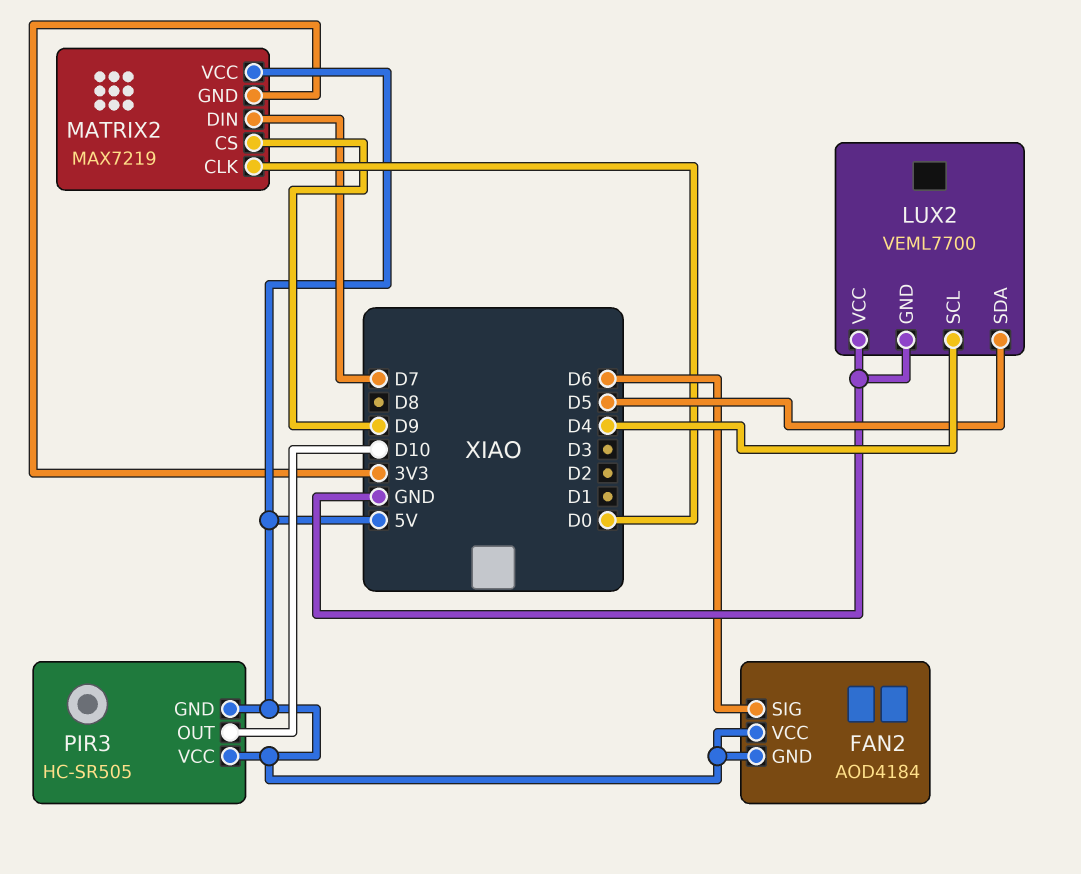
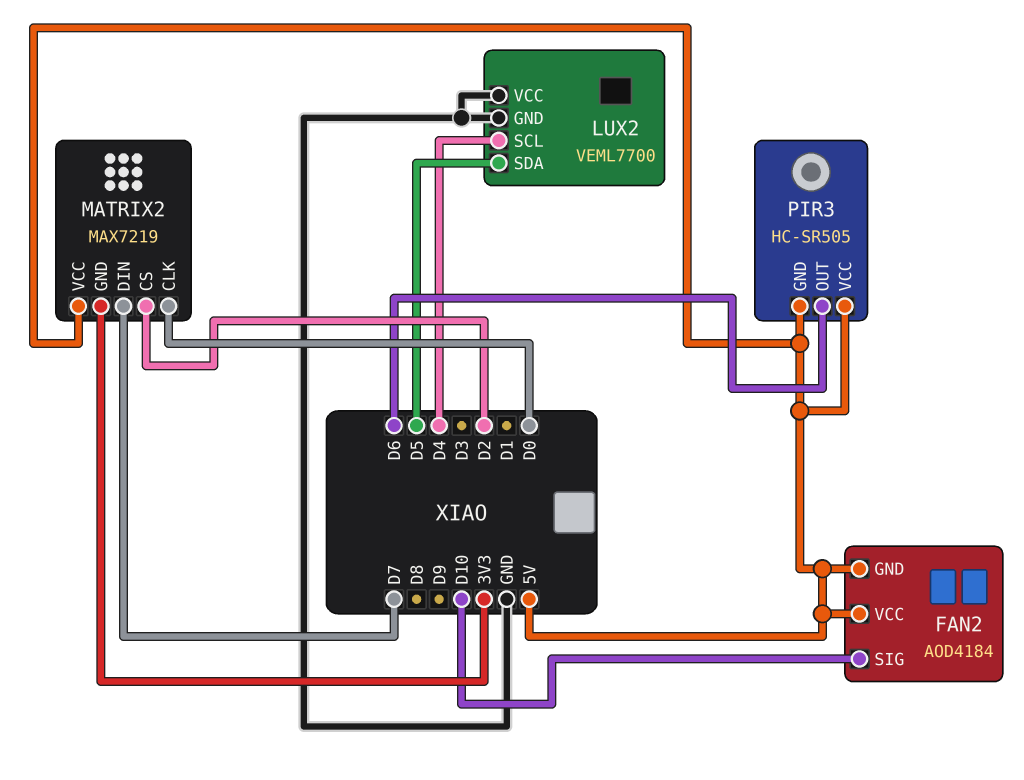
FAN2 pin SIG: D6 -> D10
MATRIX2 pin CS: D9 -> D2
PIR3 pin OUT: D10 -> D6

